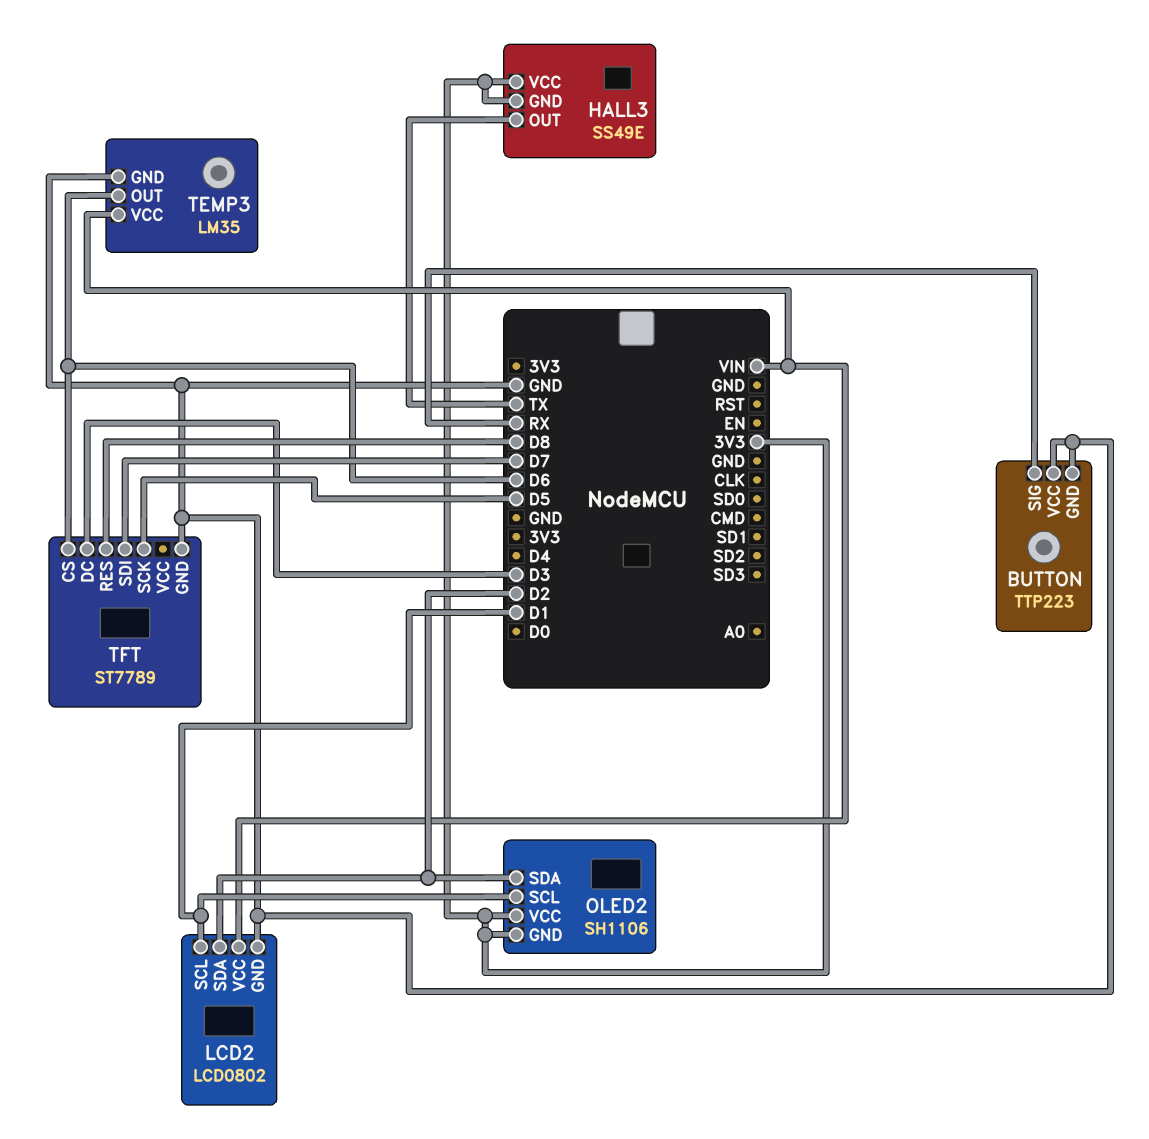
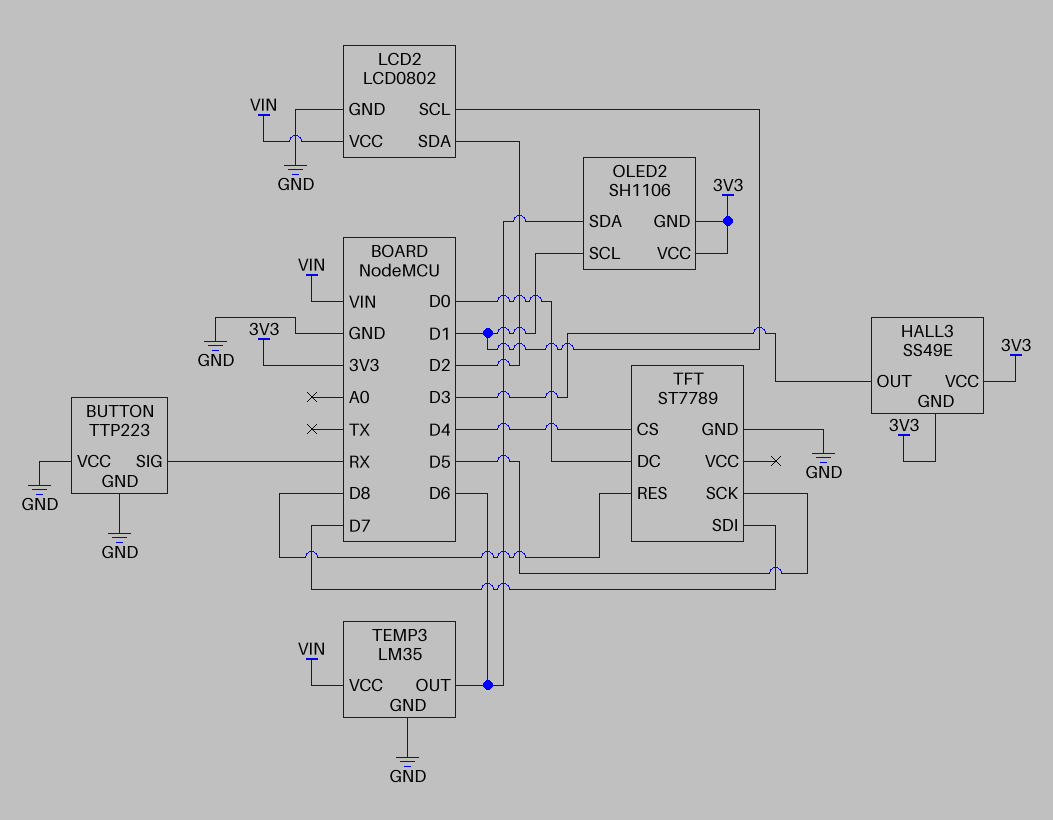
HALL3 pin OUT: TX -> D3
OLED2 pin SDA: D2 -> D6
TFT pin CS: D6 -> D4
TFT pin DC: D3 -> D0

